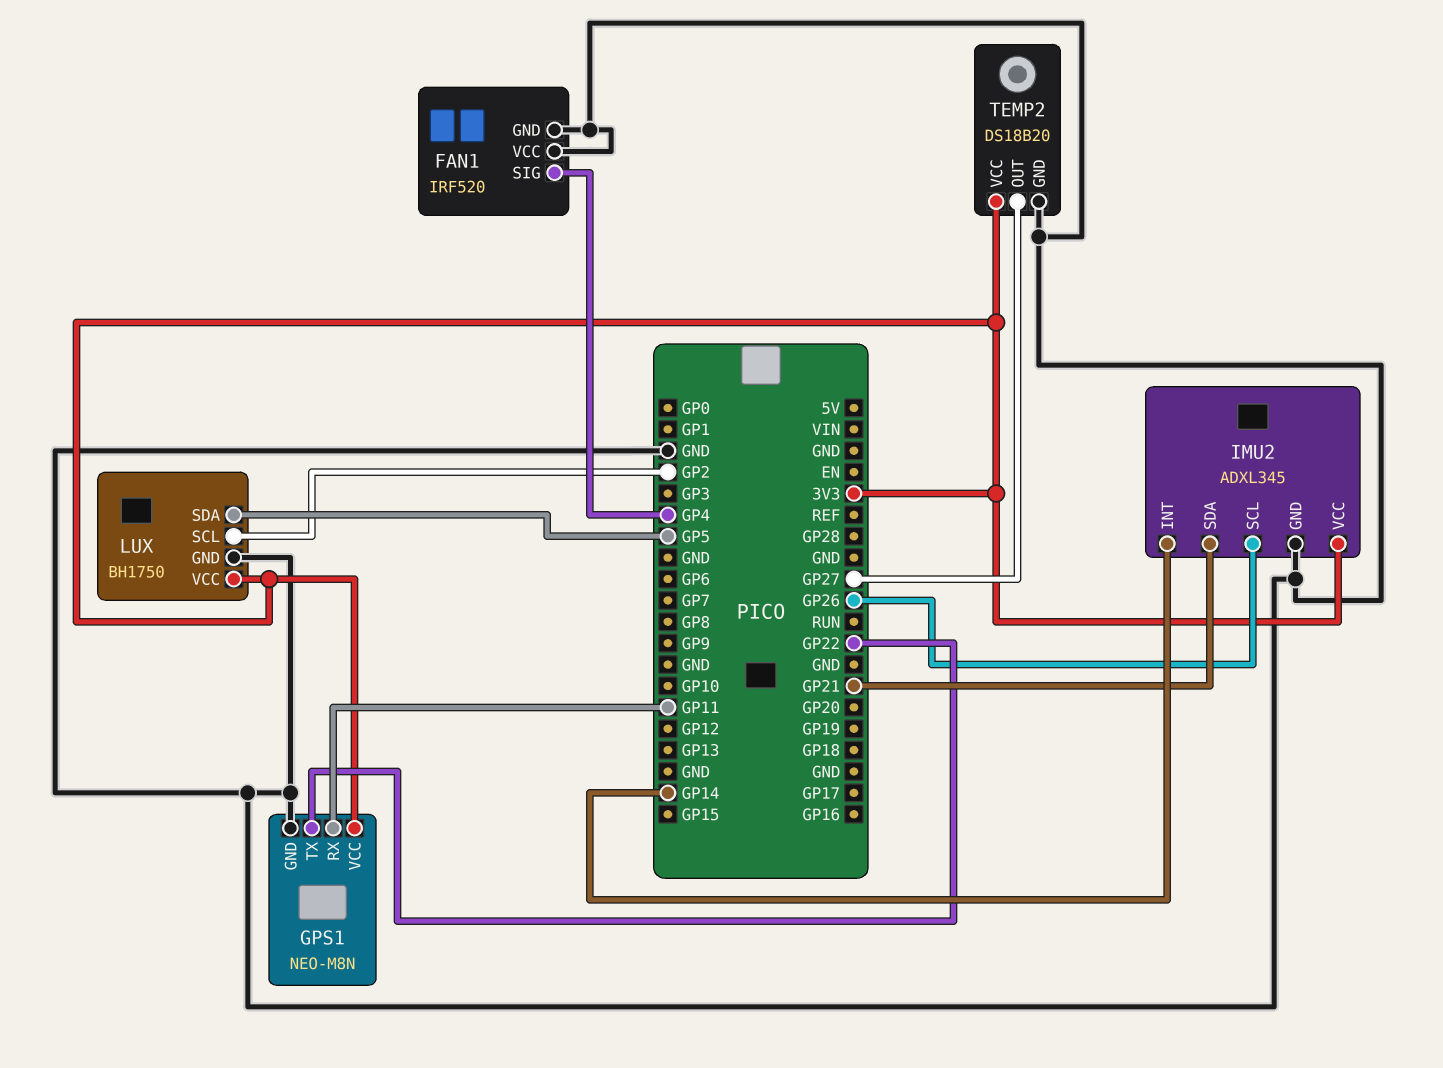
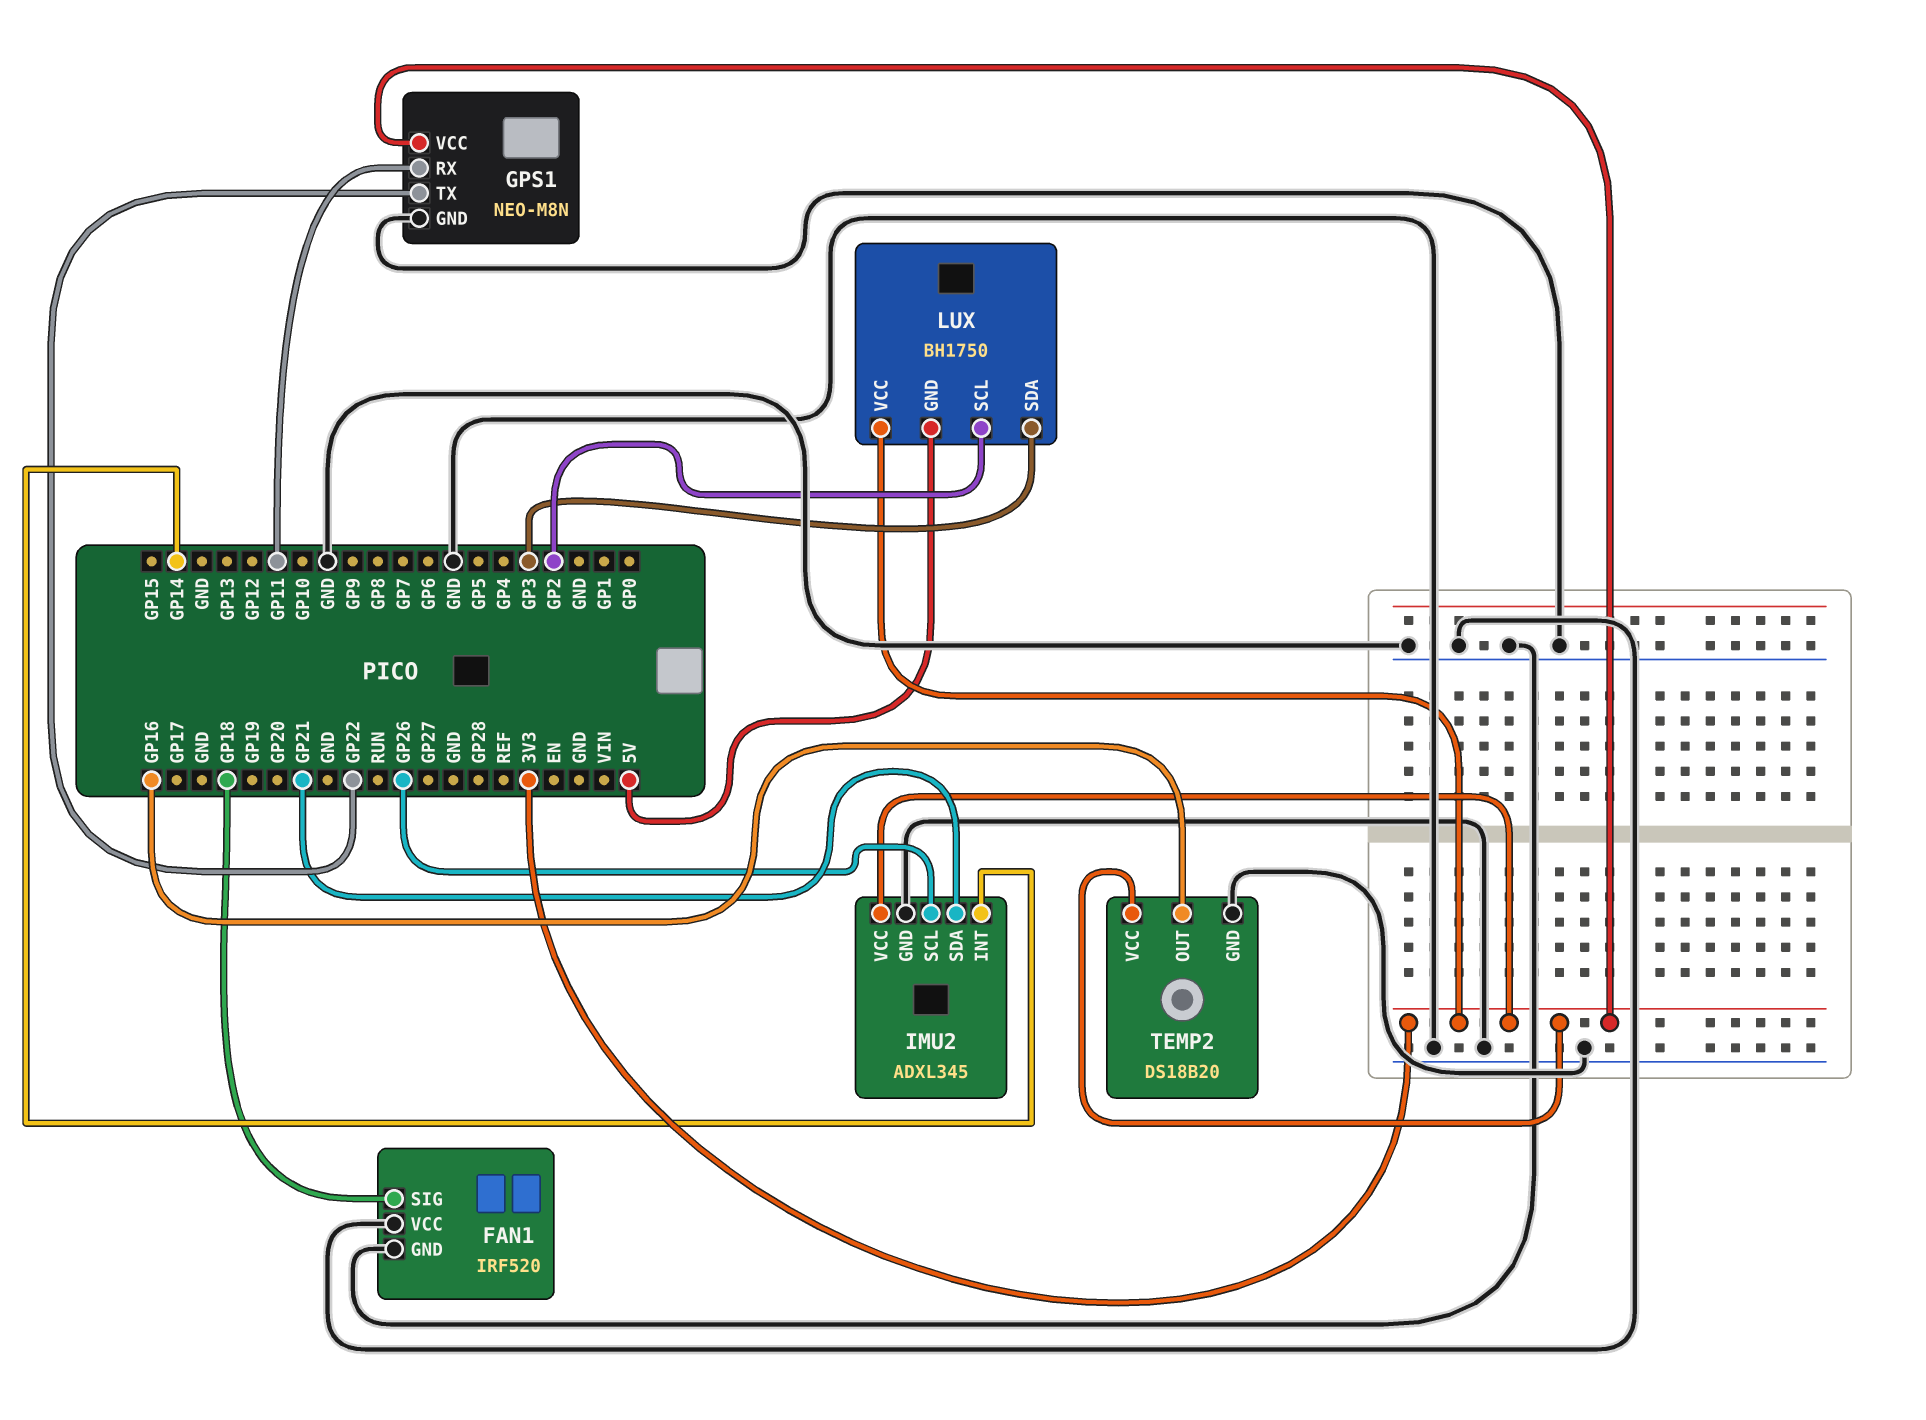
FAN1 pin SIG: GP4 -> GP18
LUX pin GND: GND -> 5V
LUX pin SDA: GP5 -> GP3
TEMP2 pin OUT: GP27 -> GP16

